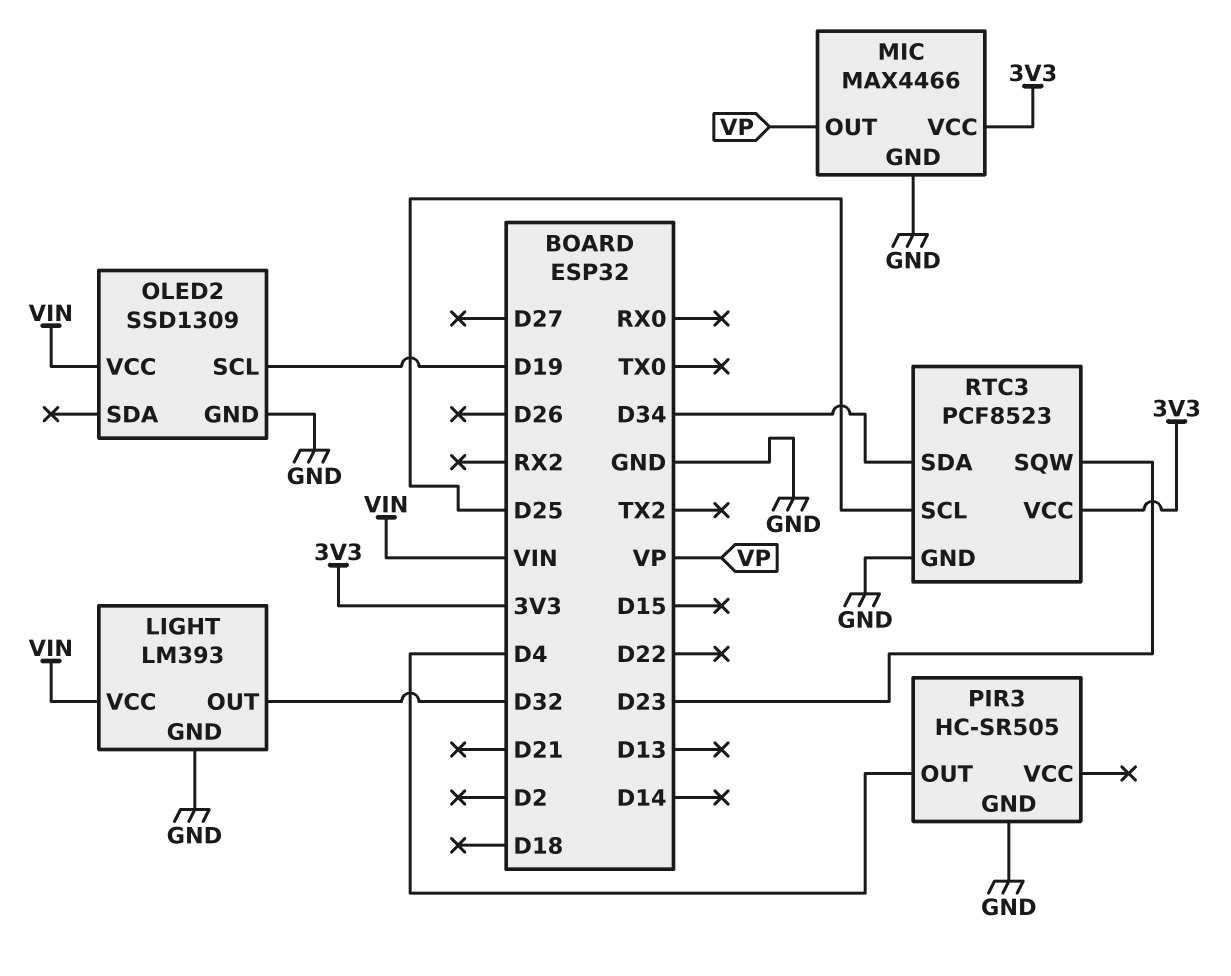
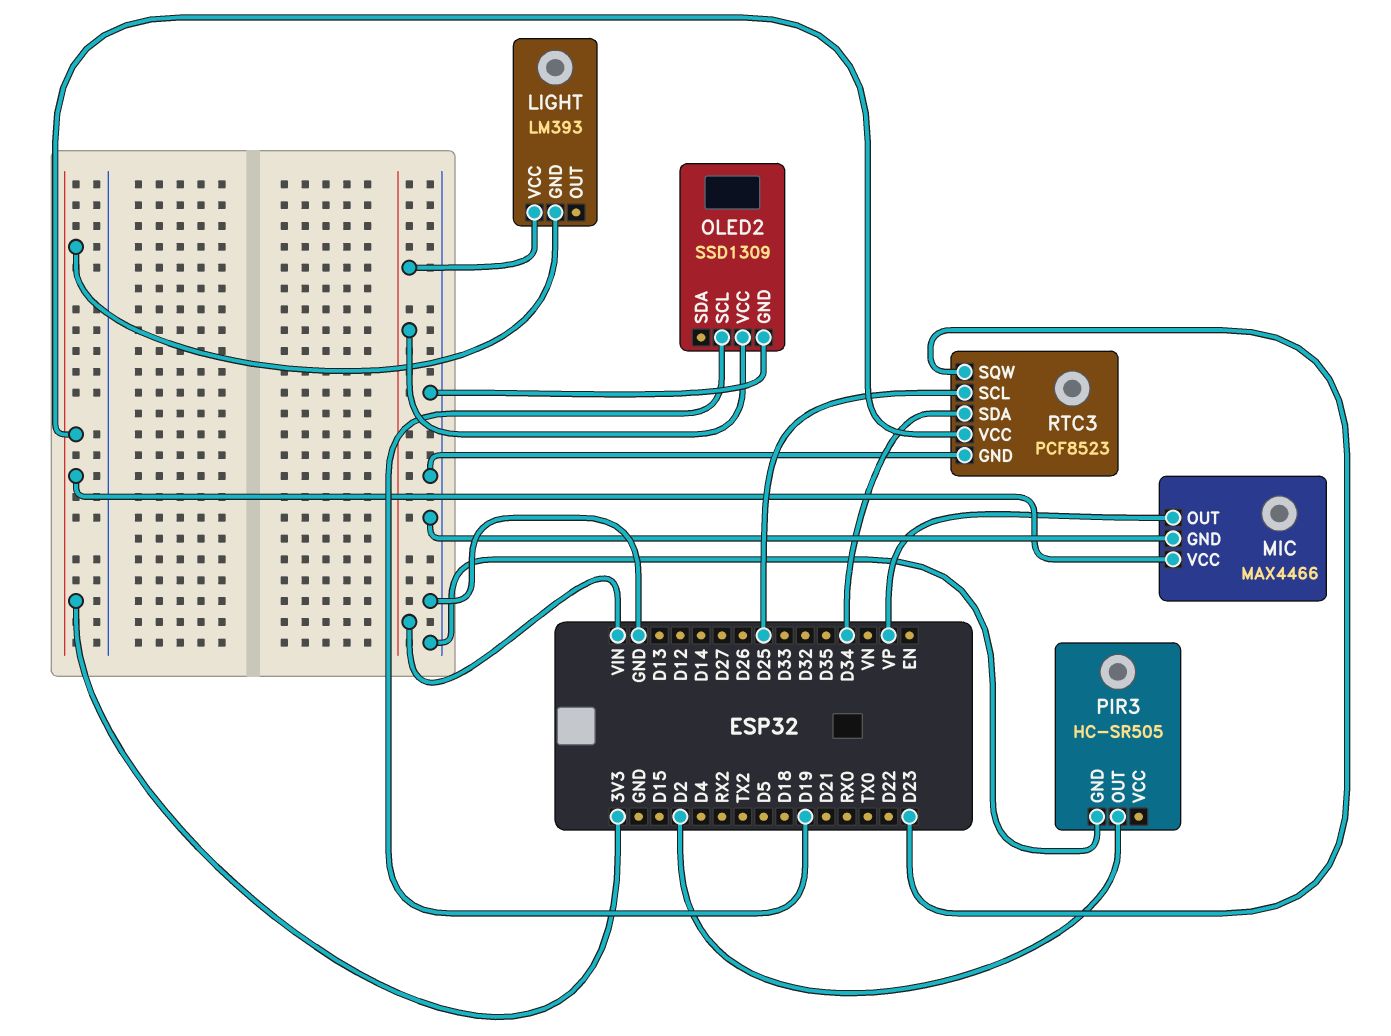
LIGHT pin GND: GND -> 3V3
LIGHT pin OUT: D32 -> none
PIR3 pin OUT: D4 -> D2

